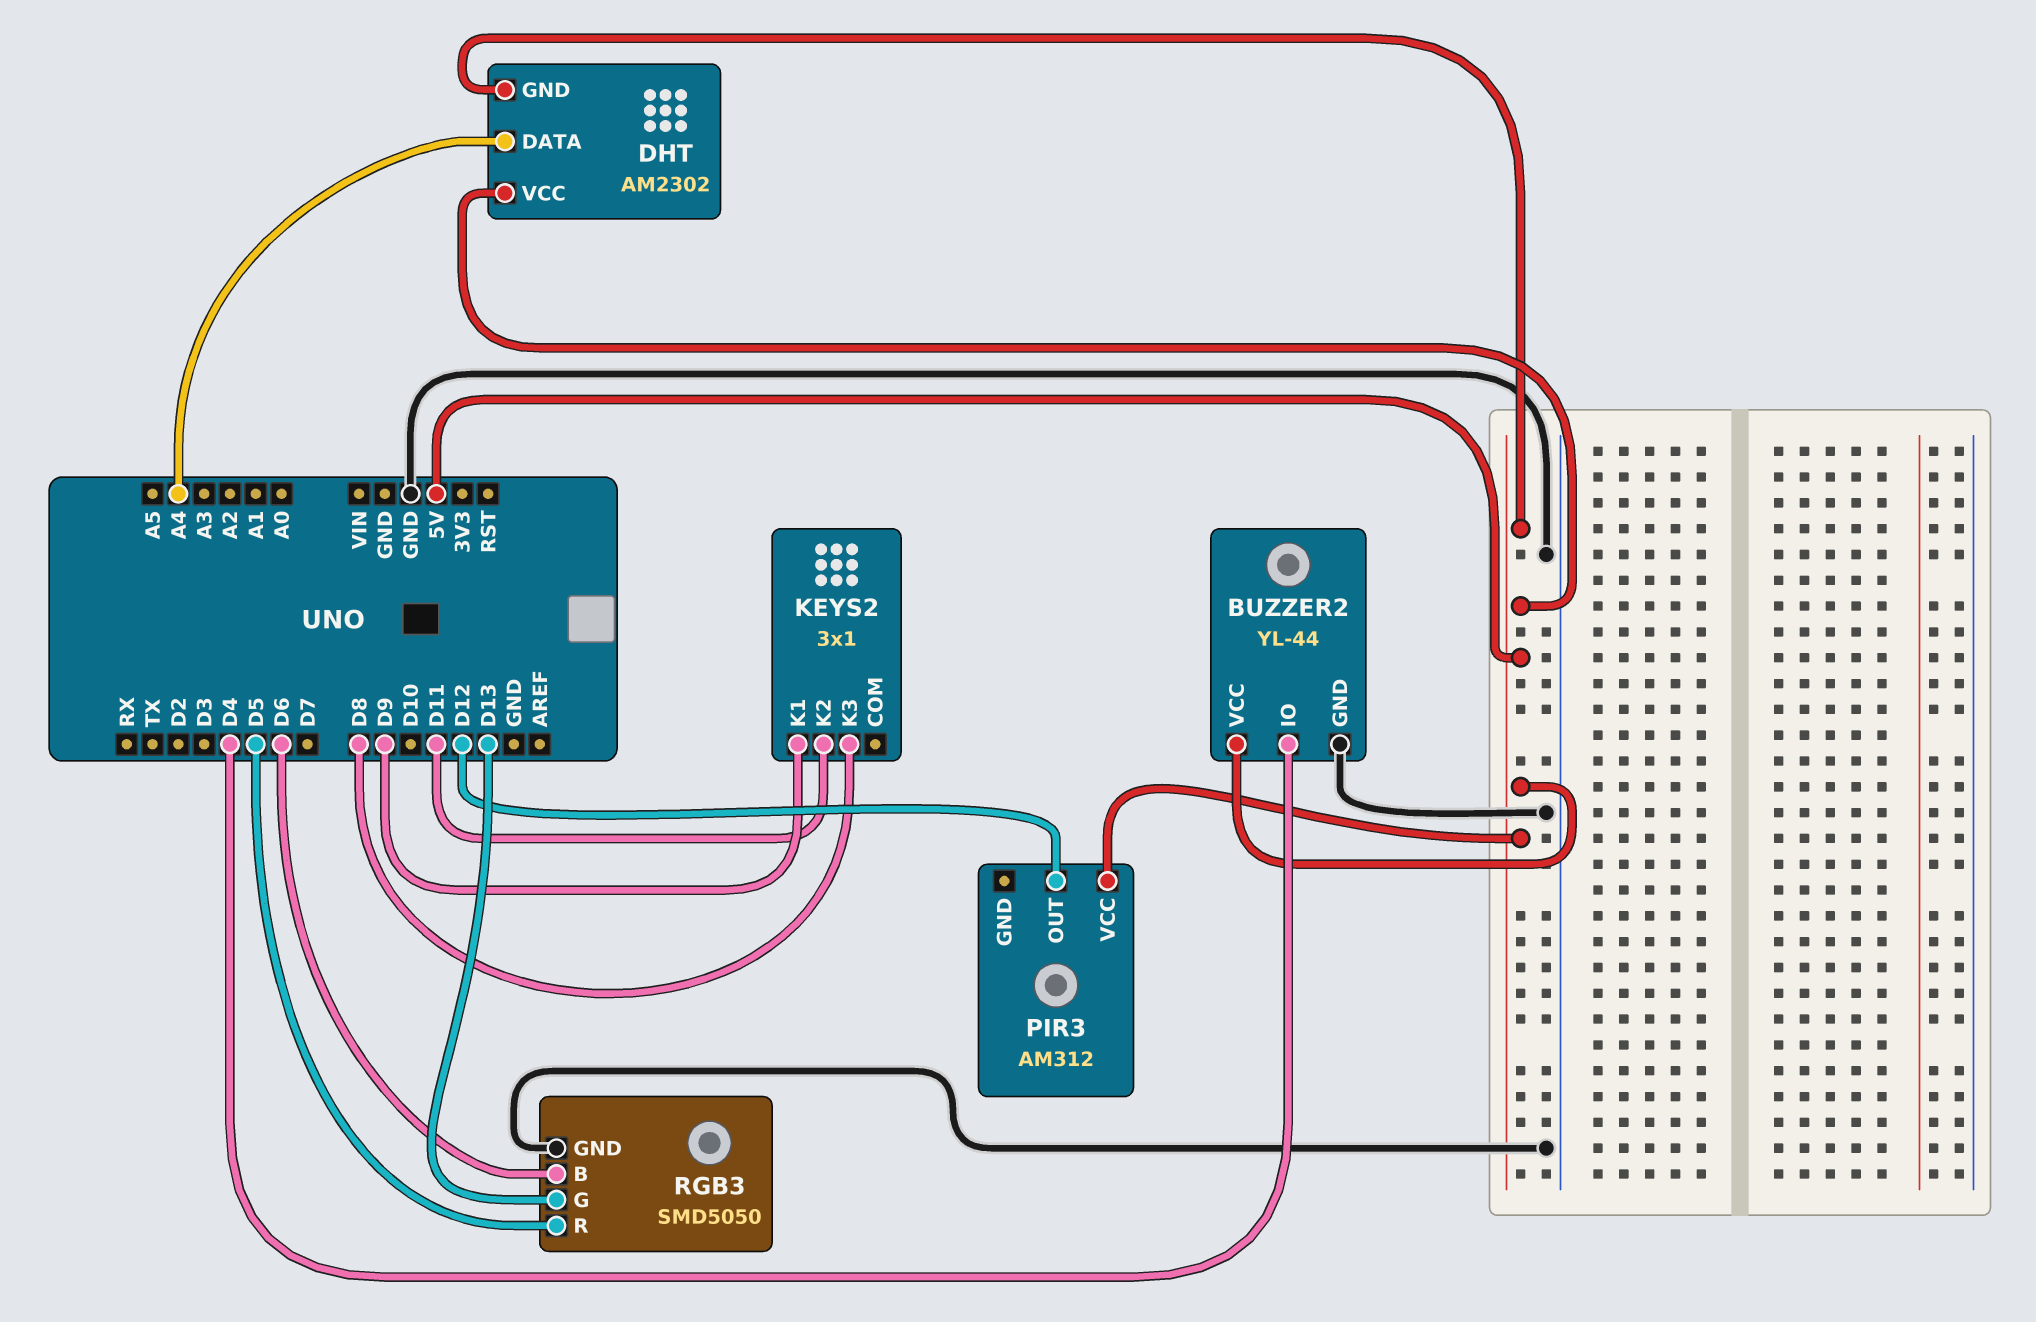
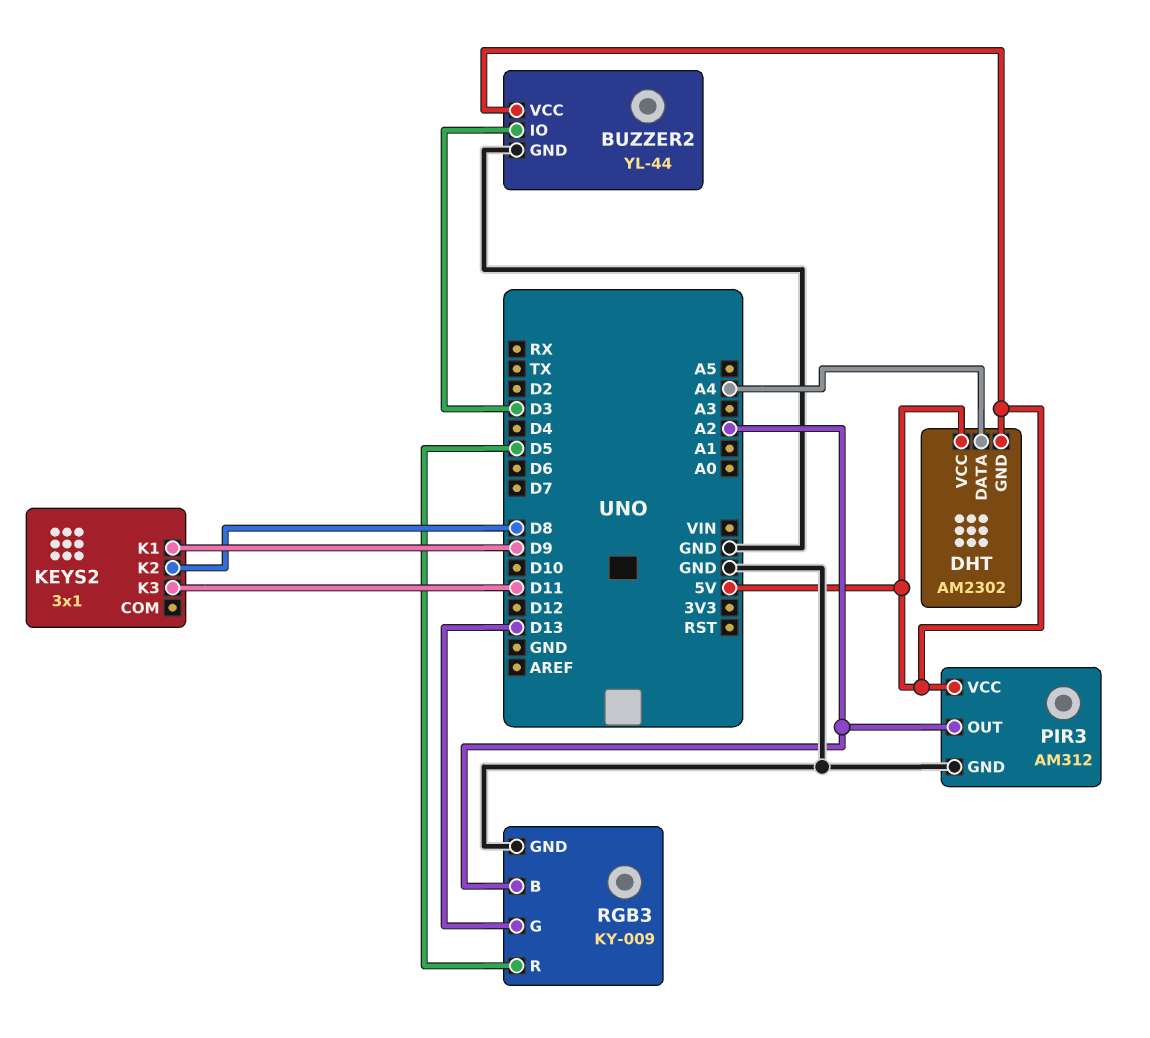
BUZZER2 pin IO: D4 -> D3
KEYS2 pin K2: D11 -> D8
KEYS2 pin K3: D8 -> D11
PIR3 pin GND: none -> GND
PIR3 pin OUT: D12 -> A2
RGB3: SMD5050 -> KY-009
RGB3 pin B: D6 -> A2

